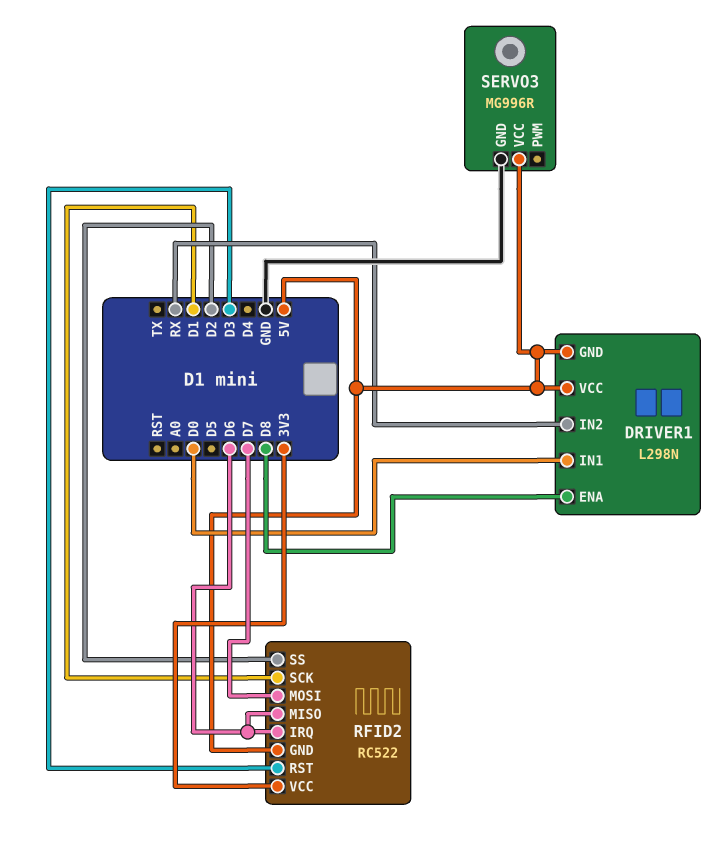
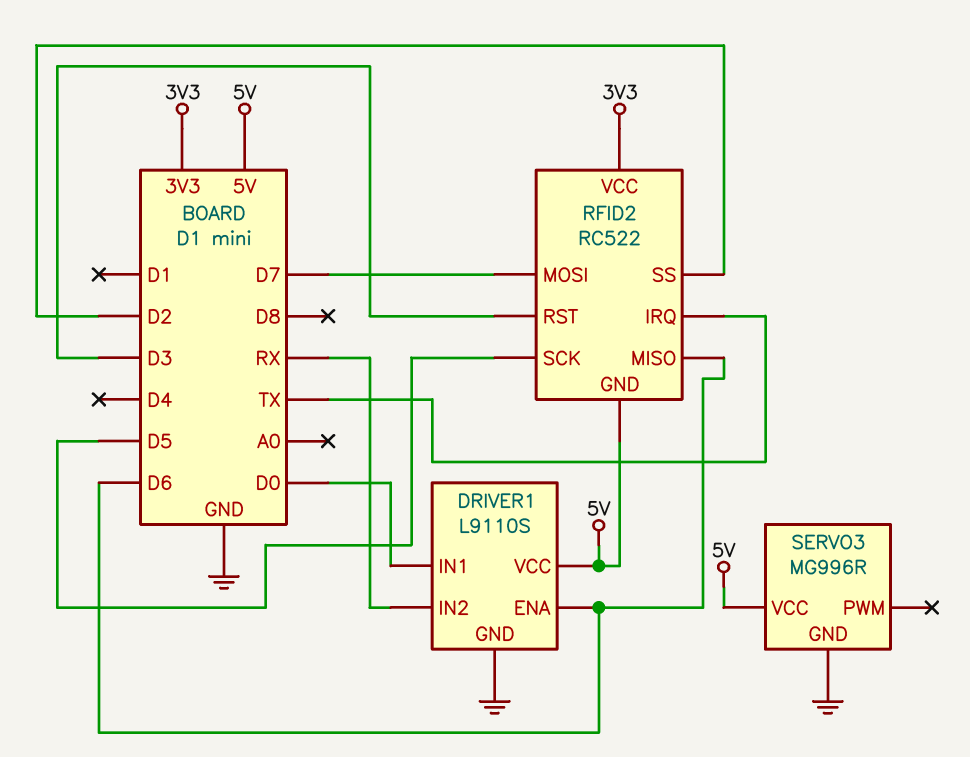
DRIVER1: L298N -> L9110S
DRIVER1 pin ENA: D8 -> D6
DRIVER1 pin GND: 5V -> GND
RFID2 pin IRQ: D6 -> TX
RFID2 pin SCK: D1 -> D5

